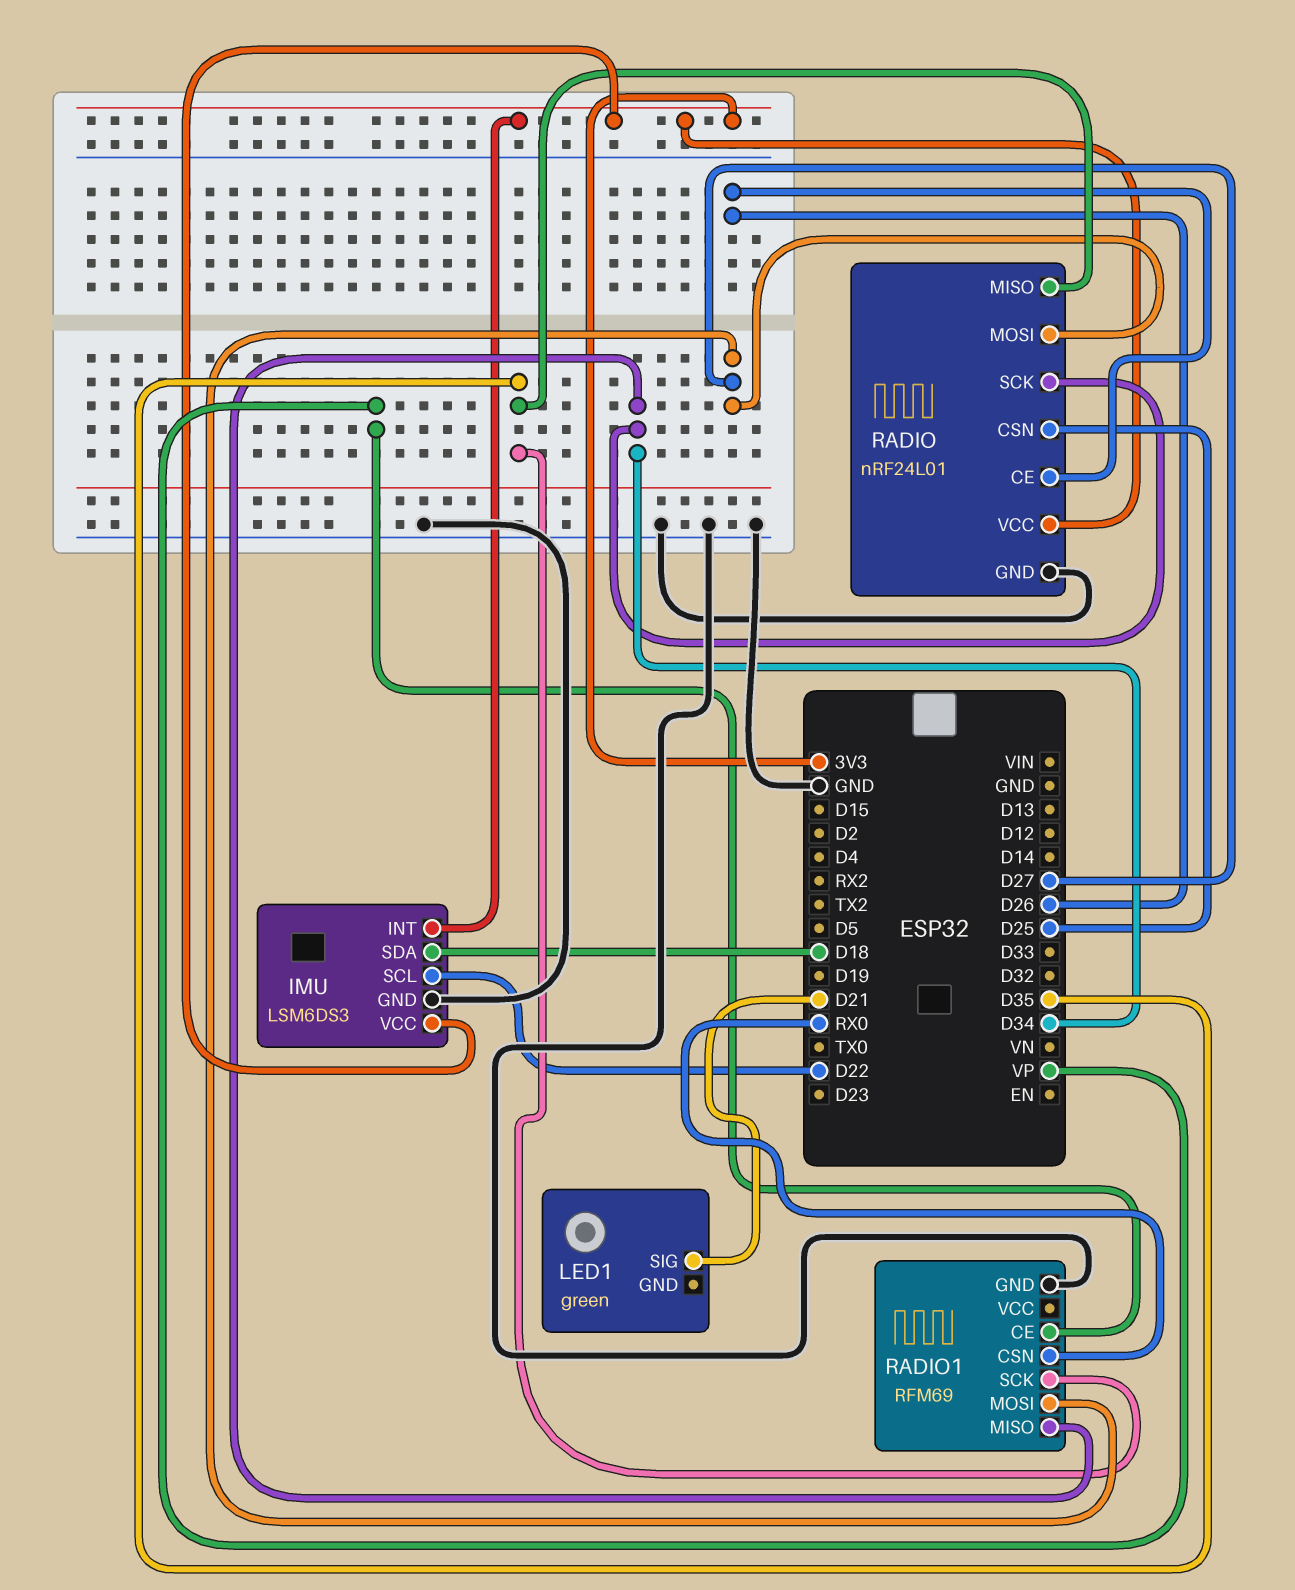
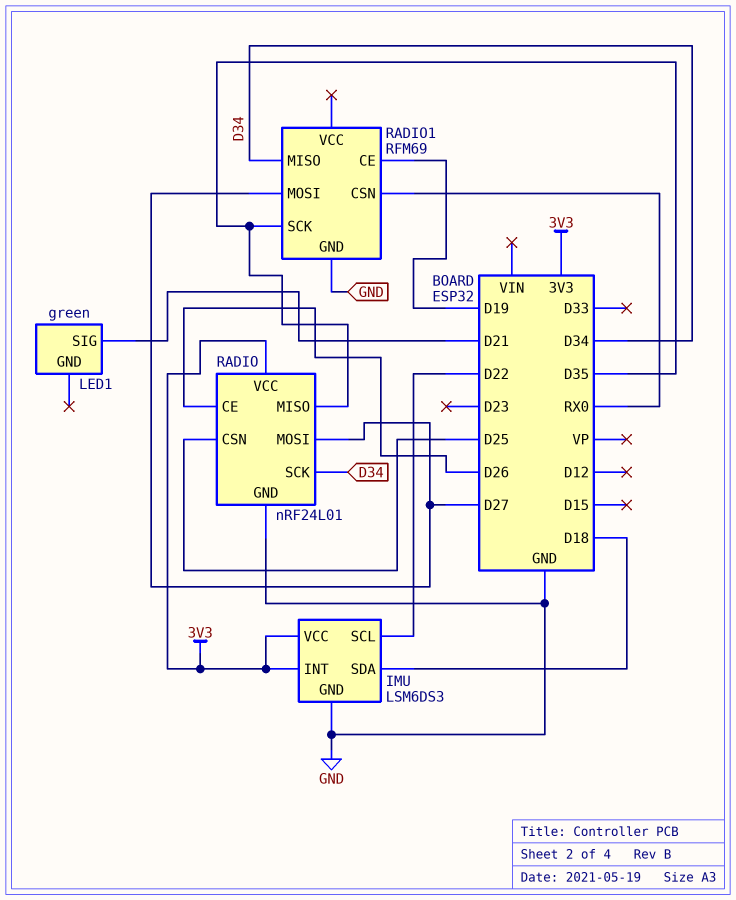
RADIO1 pin CE: VP -> D19

